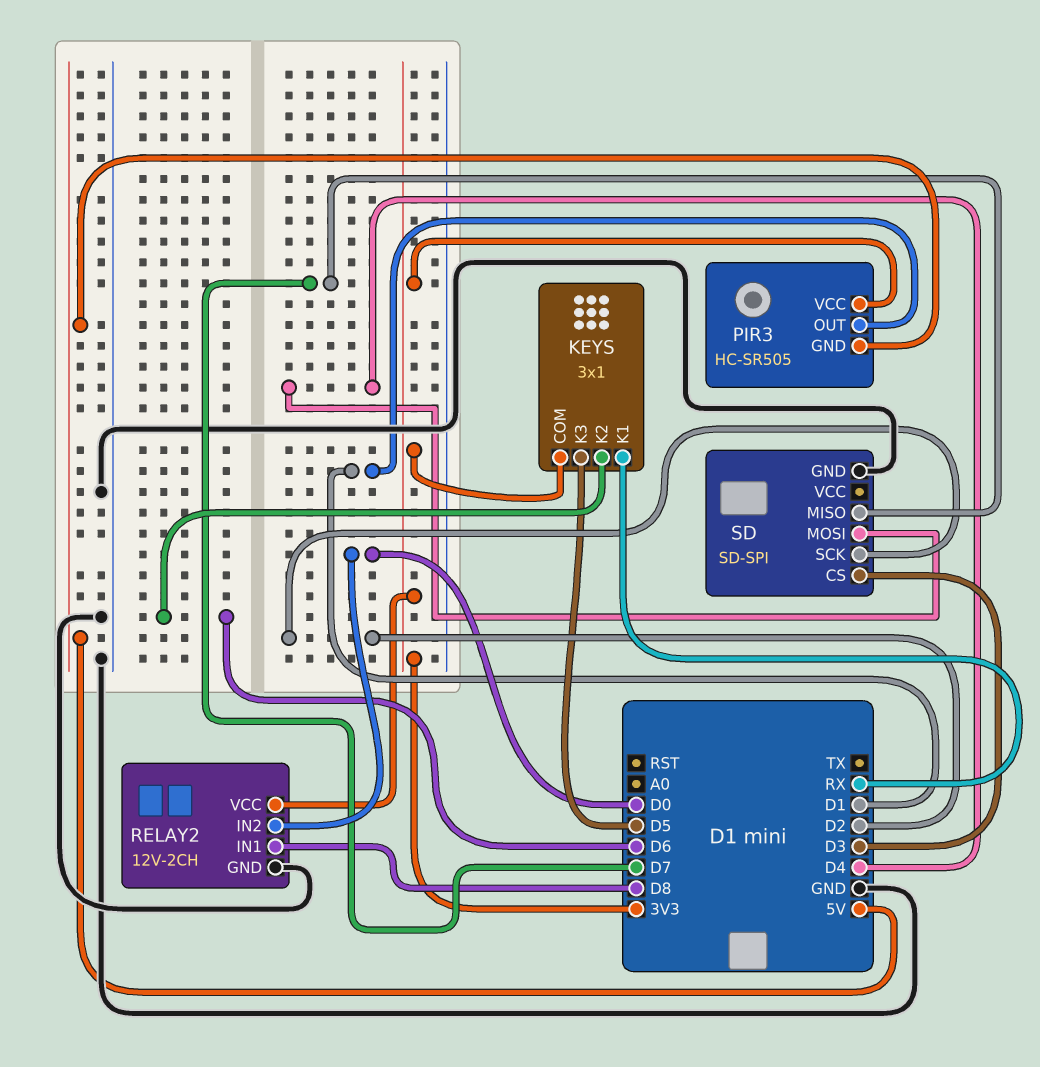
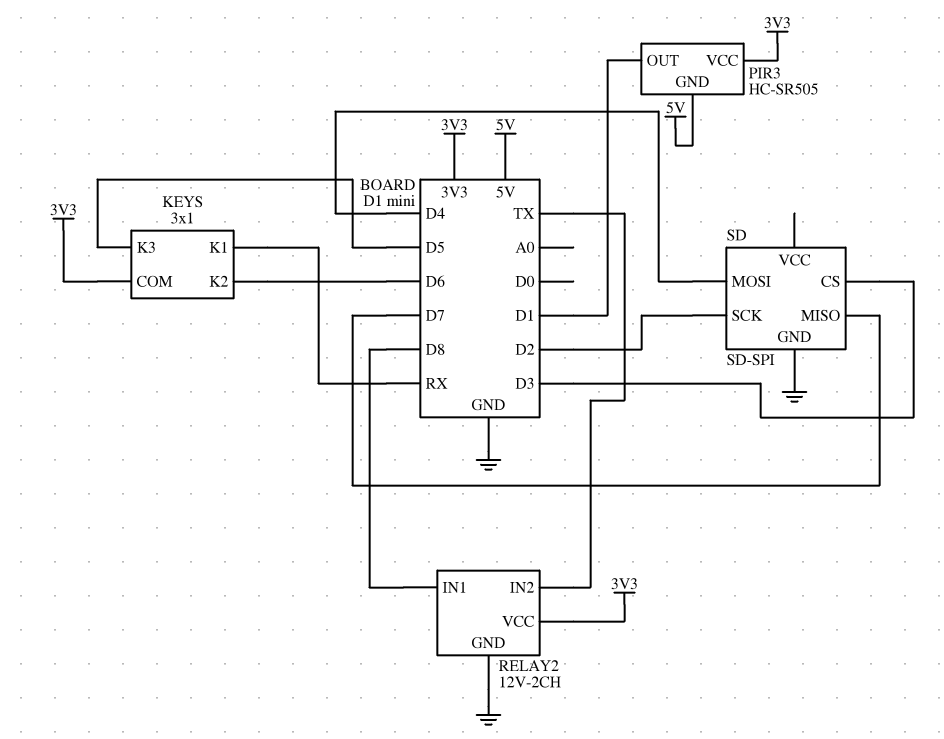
RELAY2 pin IN2: D0 -> TX

